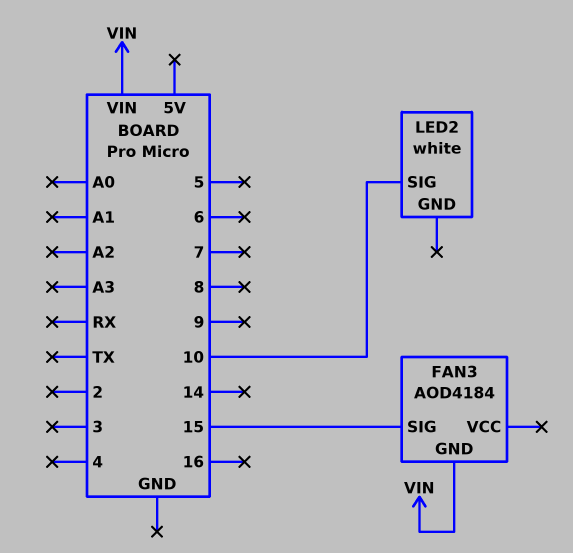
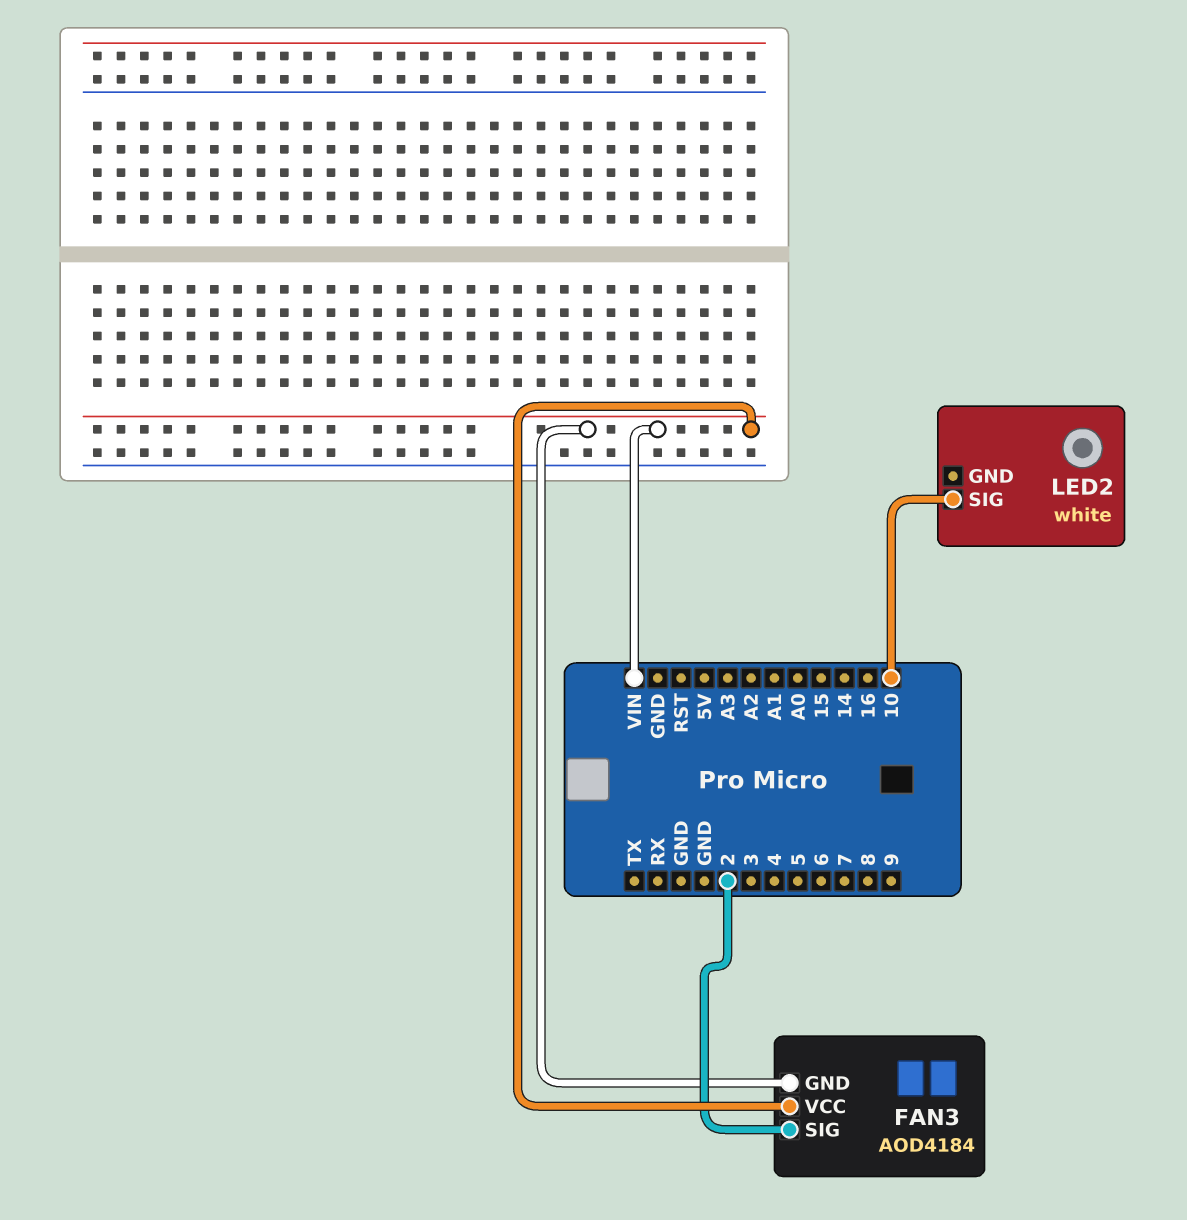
FAN3 pin SIG: 15 -> 2
FAN3 pin VCC: none -> VIN

